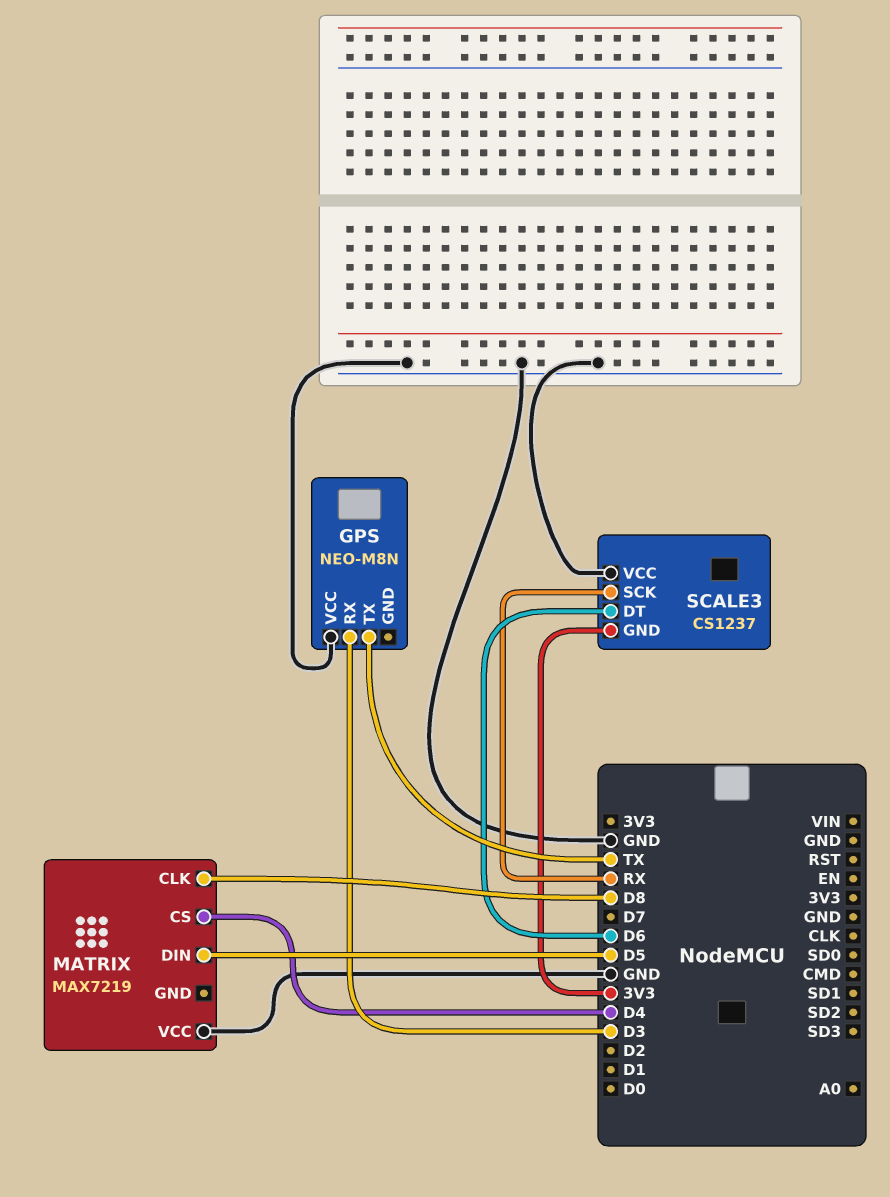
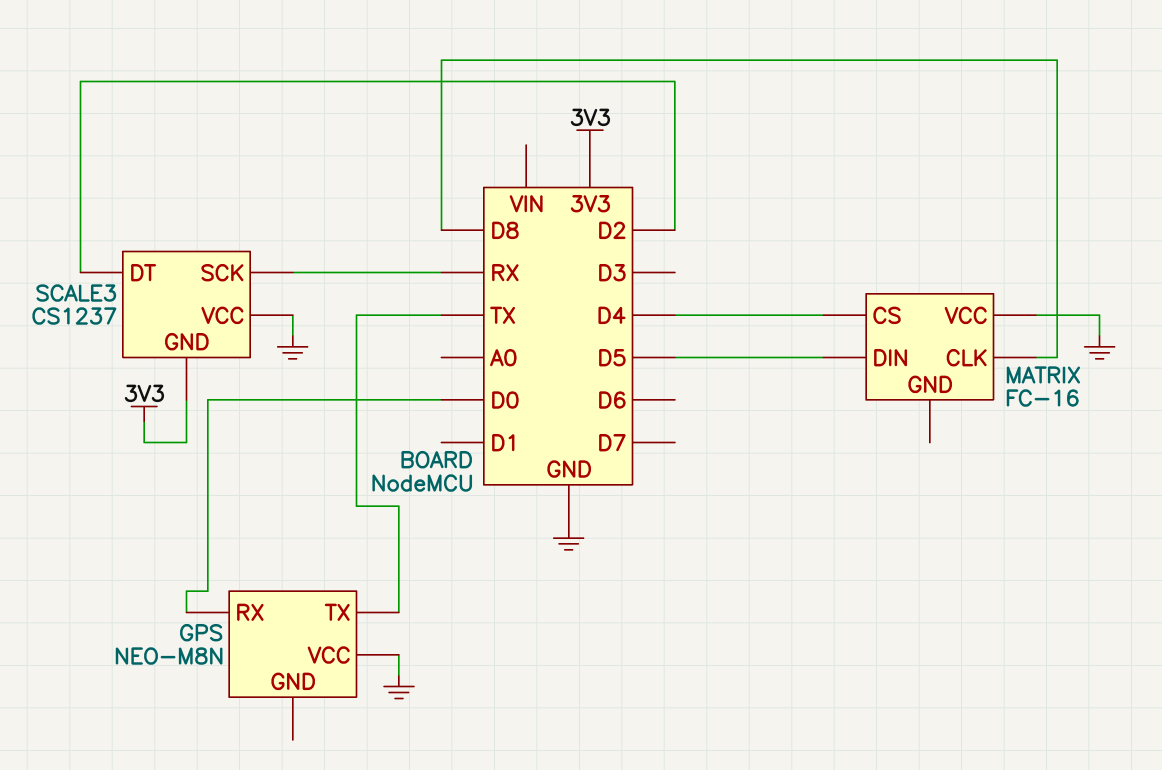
GPS pin RX: D3 -> D0
MATRIX: MAX7219 -> FC-16
SCALE3 pin DT: D6 -> D2

